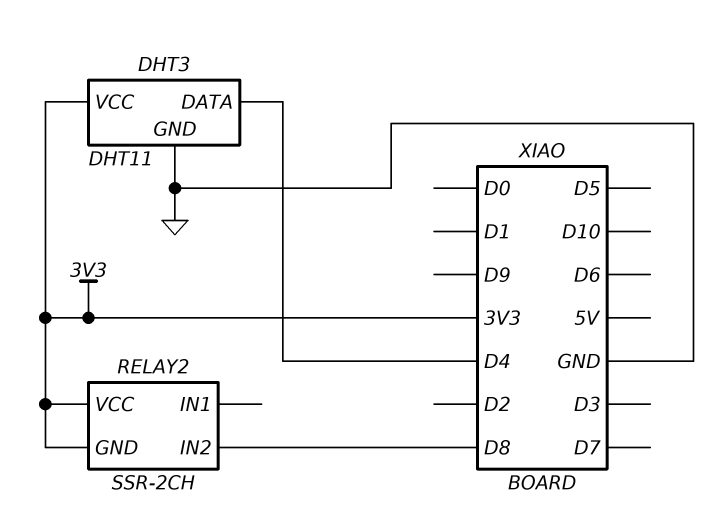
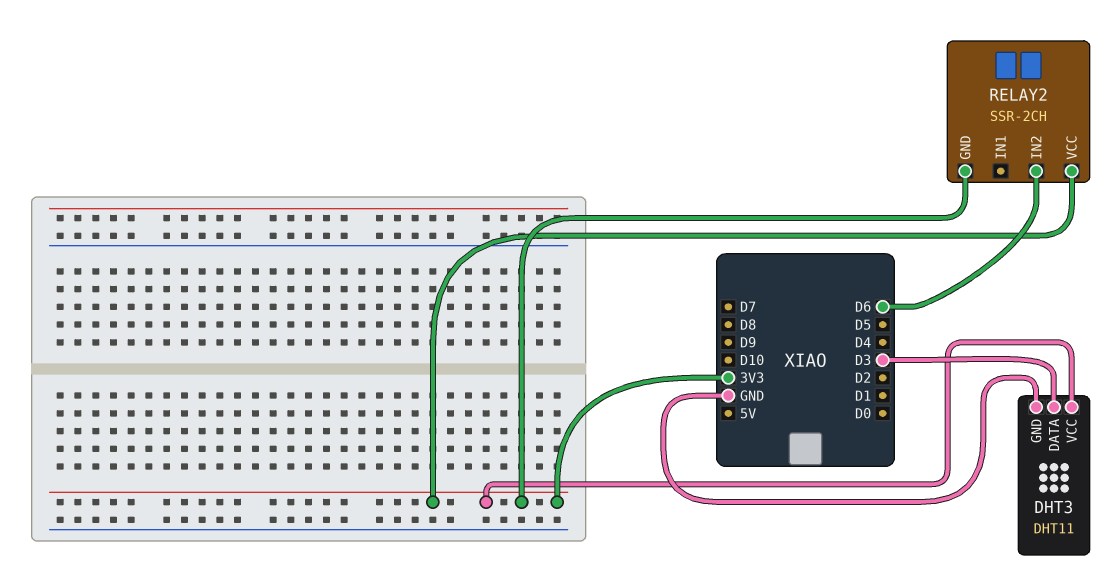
DHT3 pin DATA: D4 -> D3
RELAY2 pin IN2: D8 -> D6

